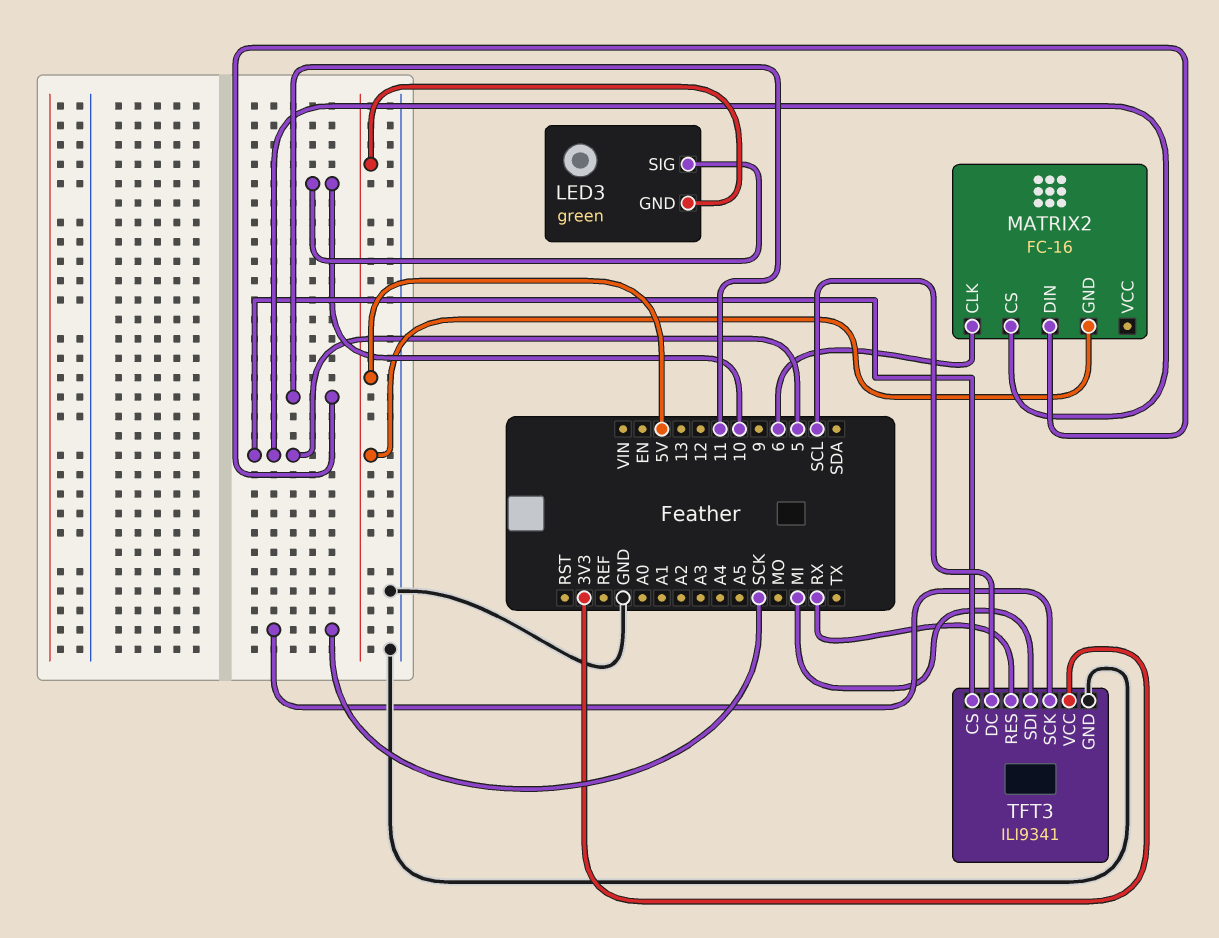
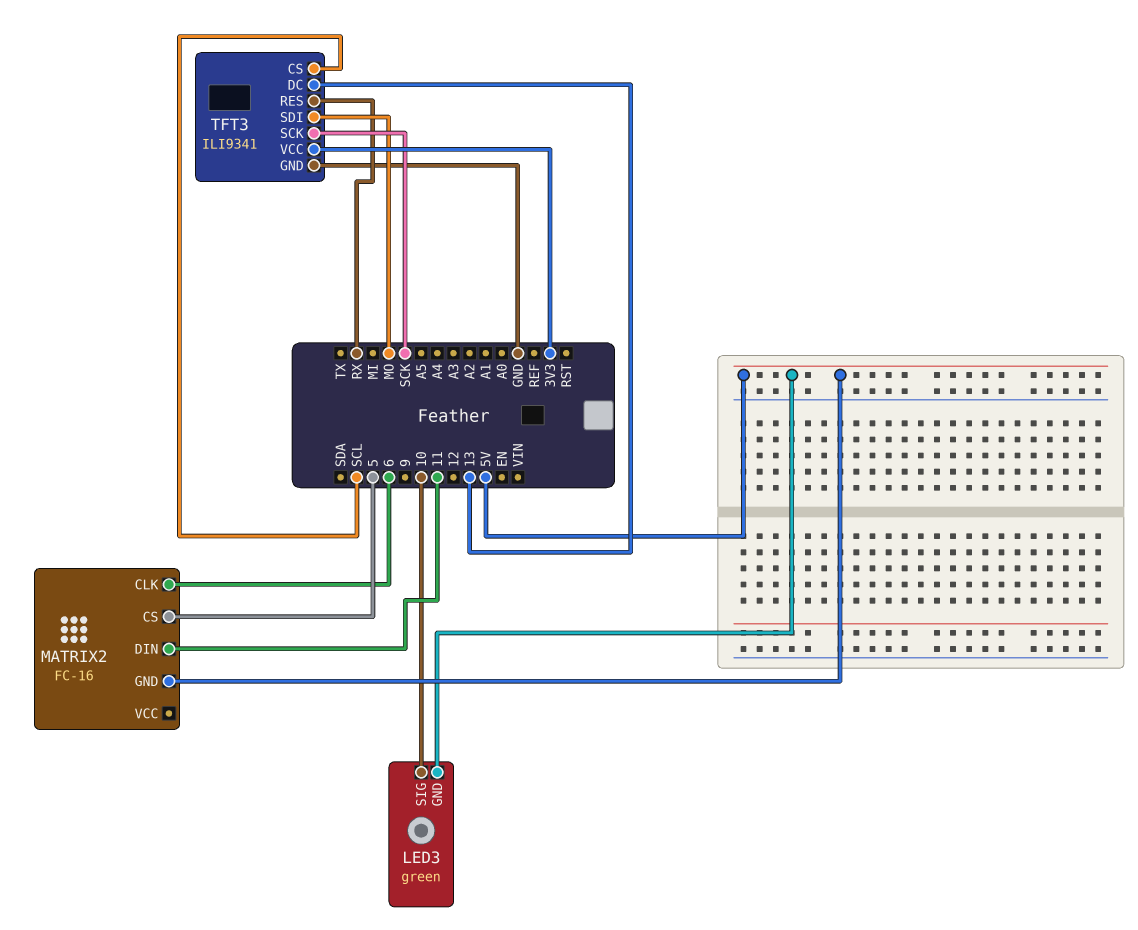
TFT3 pin CS: 5 -> SCL
TFT3 pin DC: SCL -> 13
TFT3 pin SDI: MI -> MO

